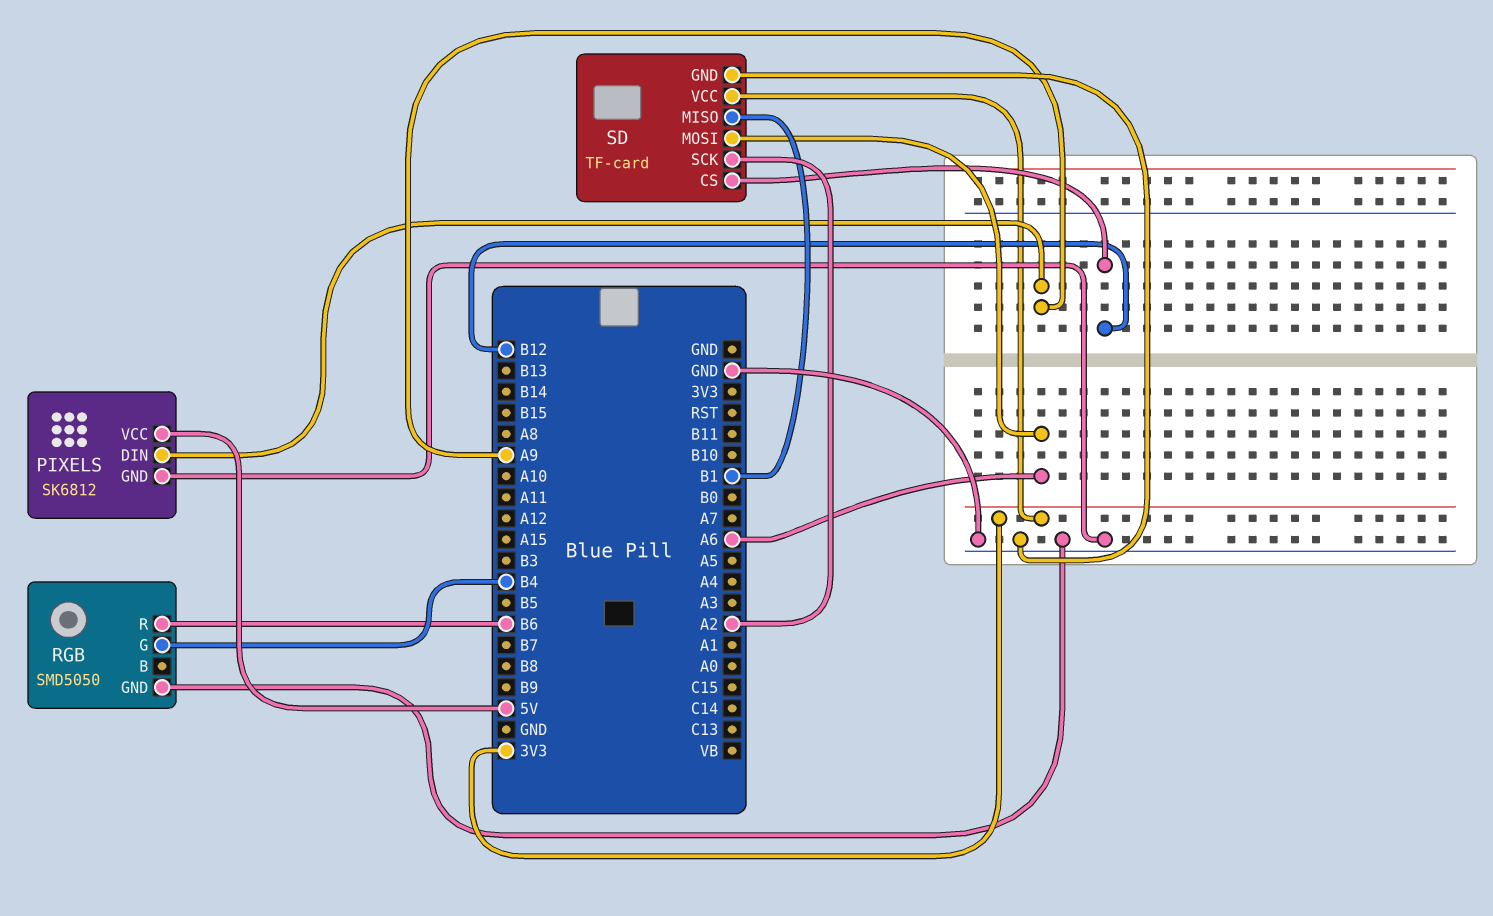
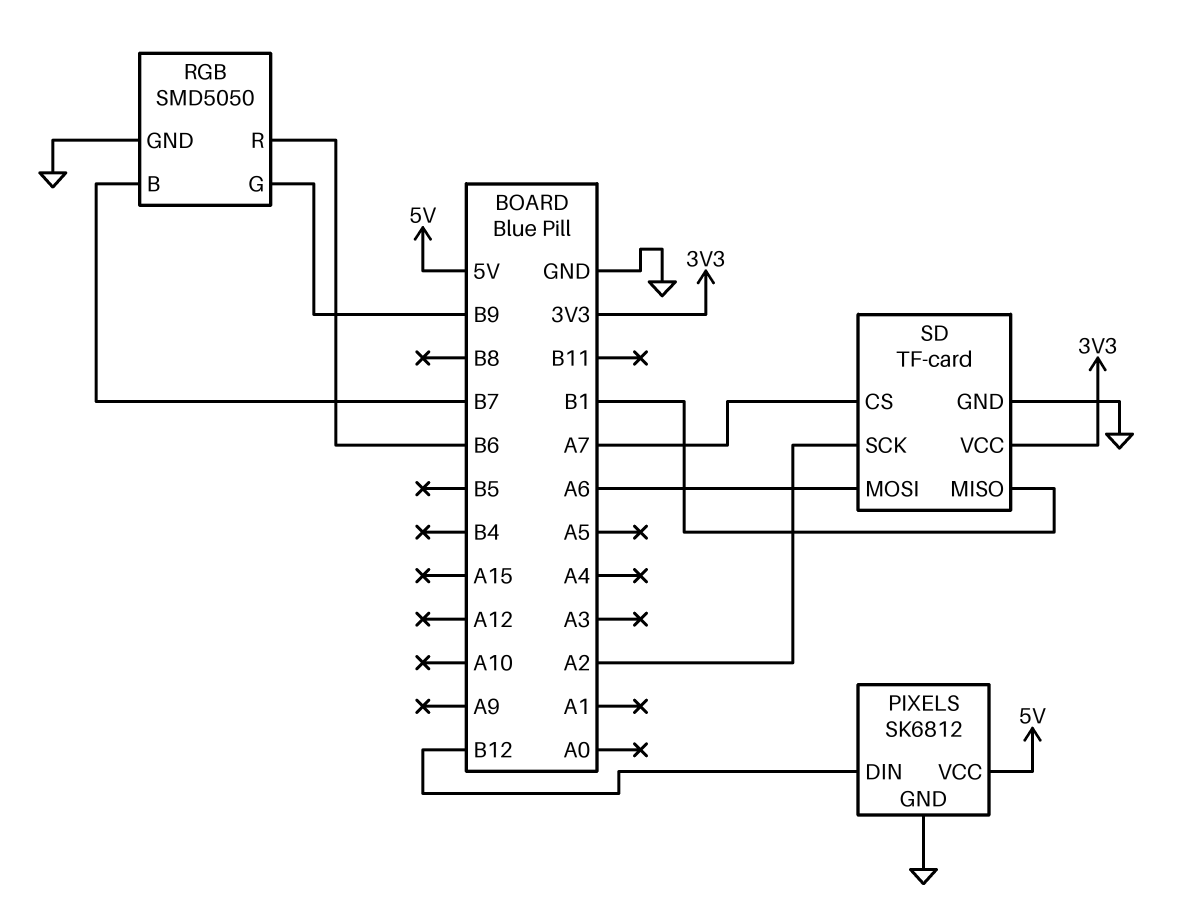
PIXELS pin DIN: A9 -> B12
RGB pin B: none -> B7
RGB pin G: B4 -> B9
SD pin CS: B12 -> A7

